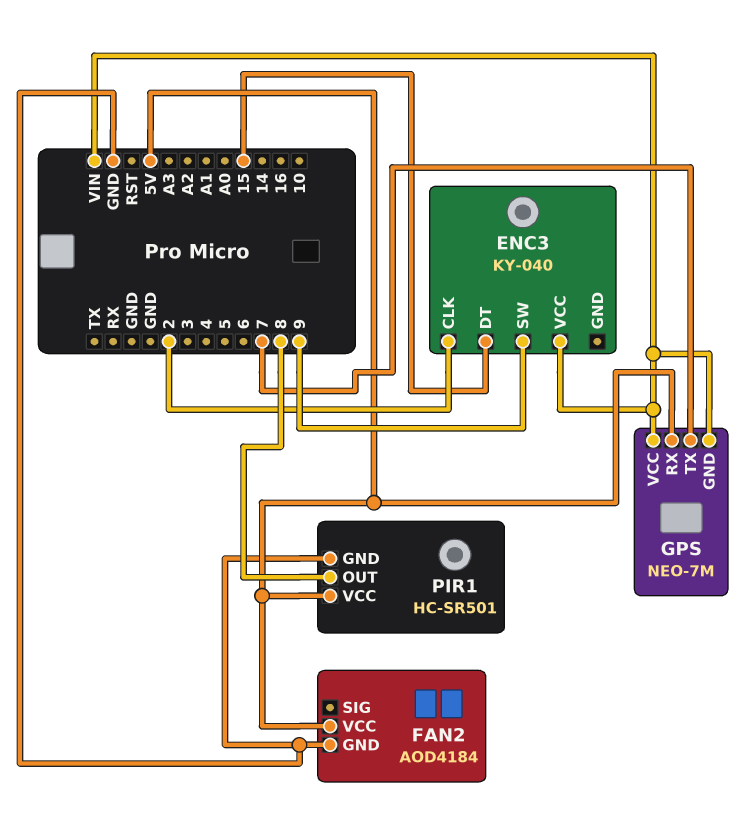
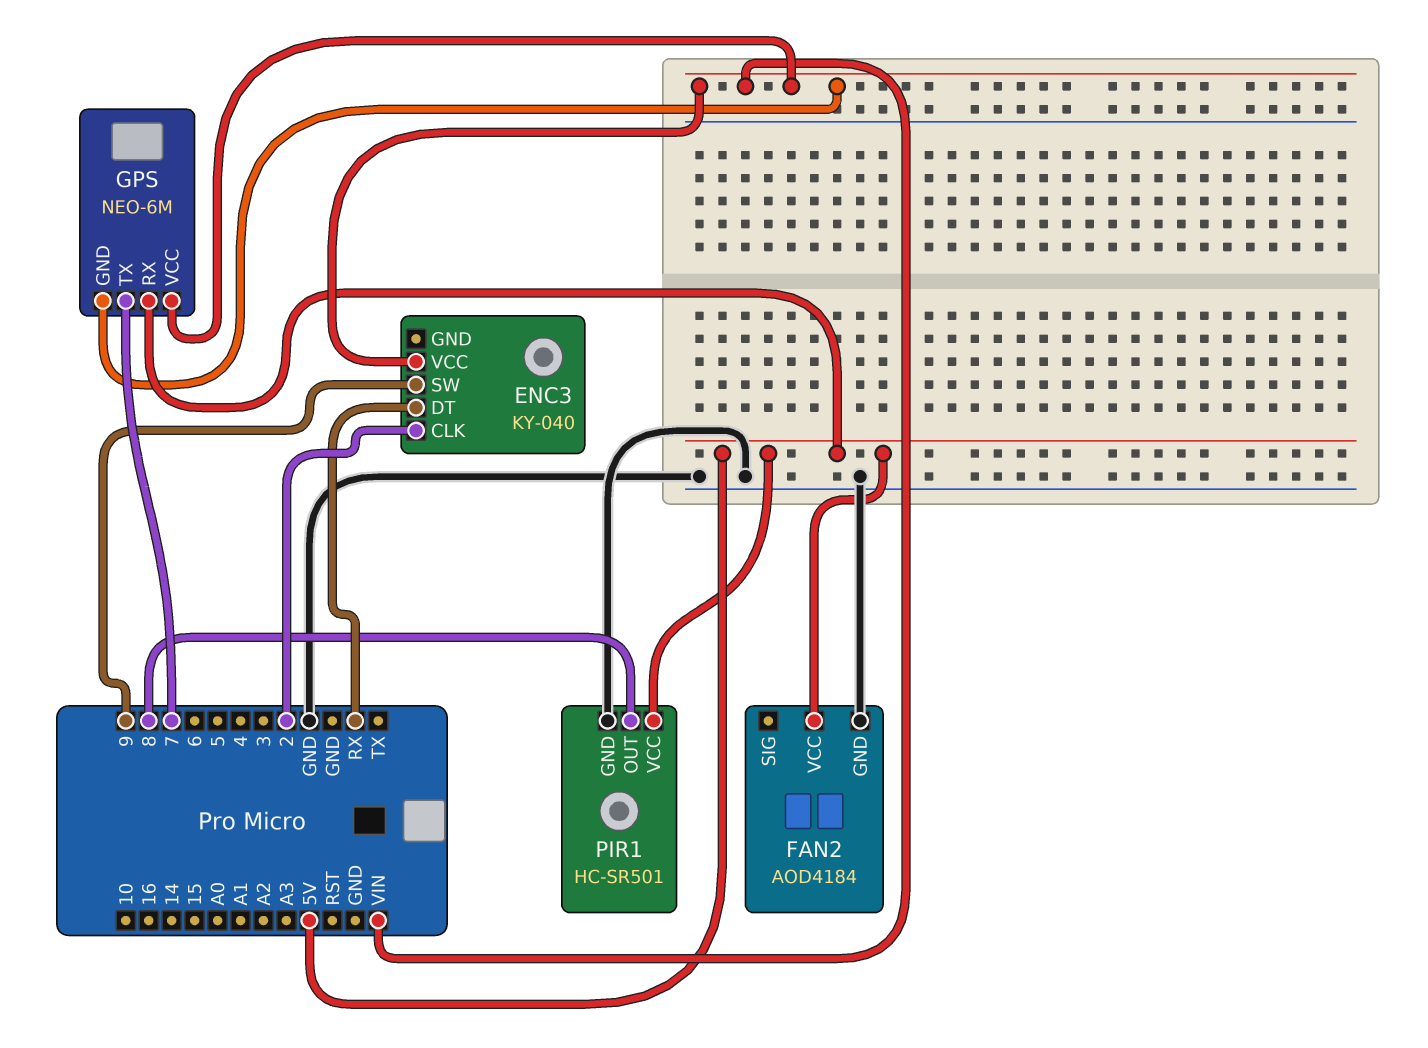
ENC3 pin DT: 15 -> RX
GPS: NEO-7M -> NEO-6M

